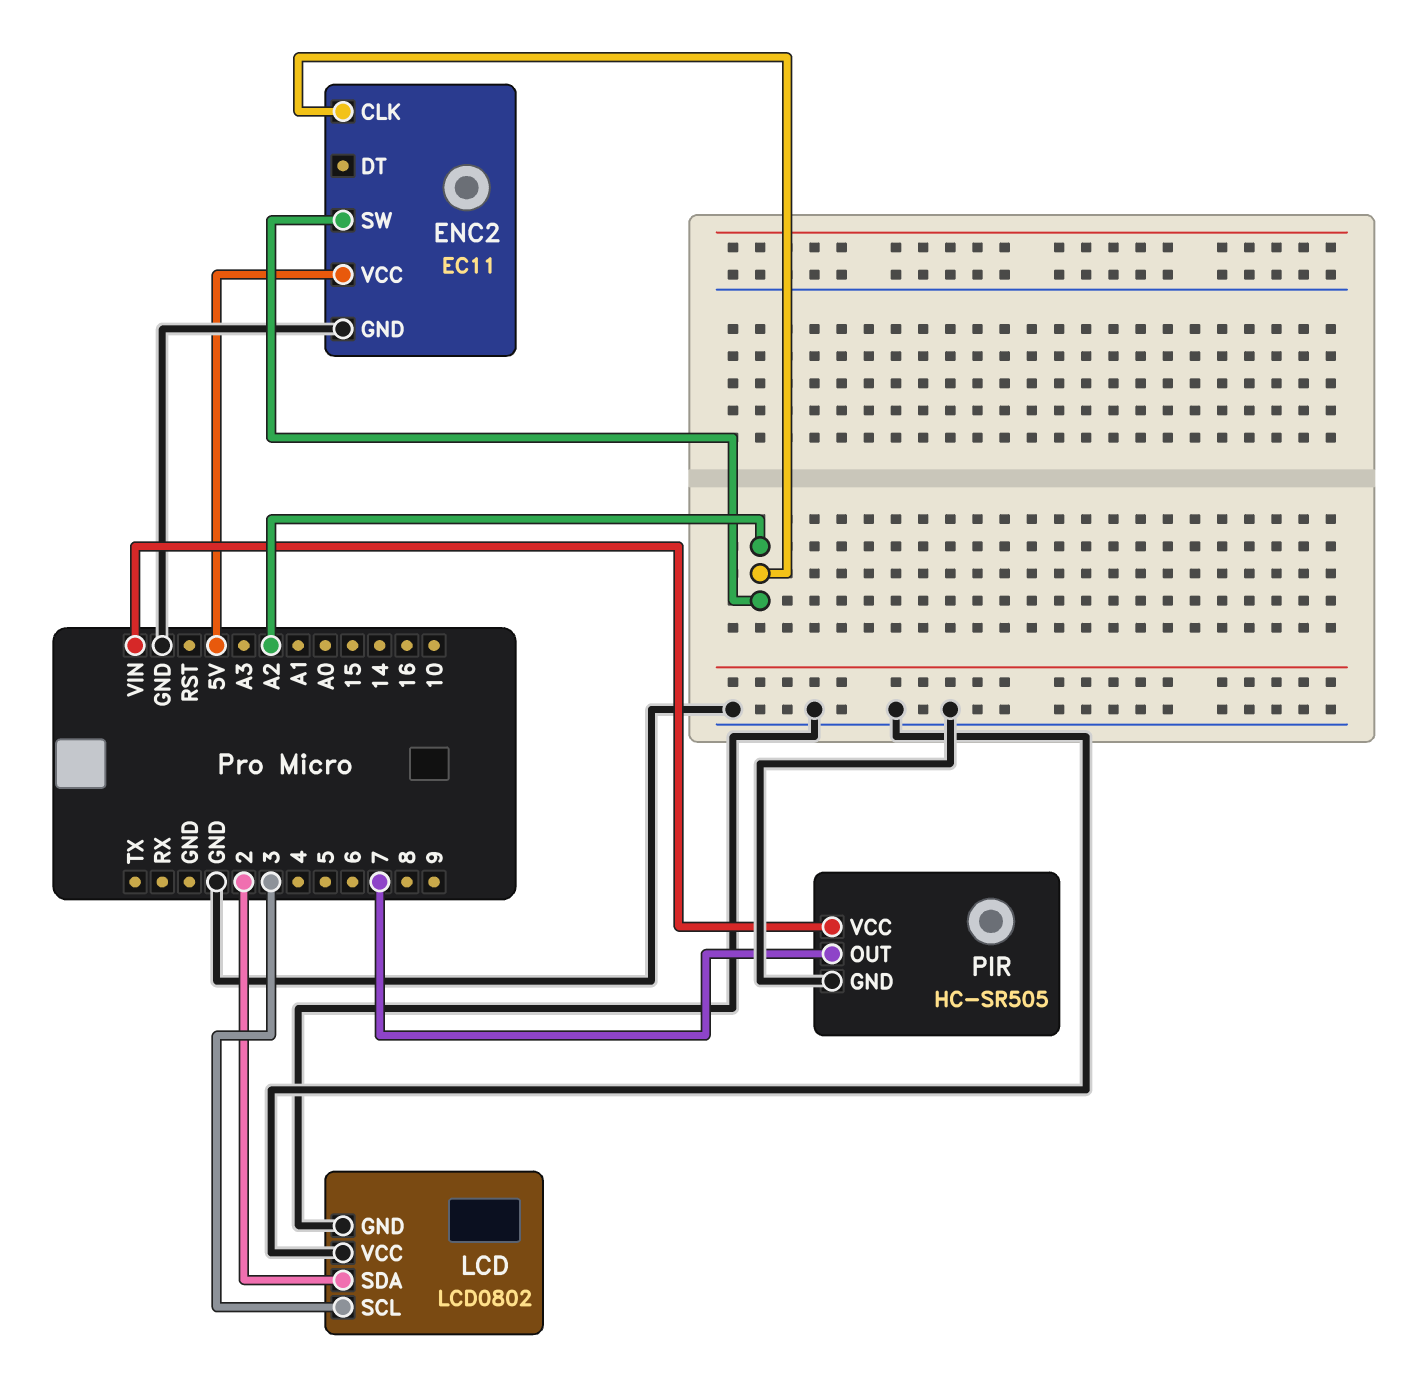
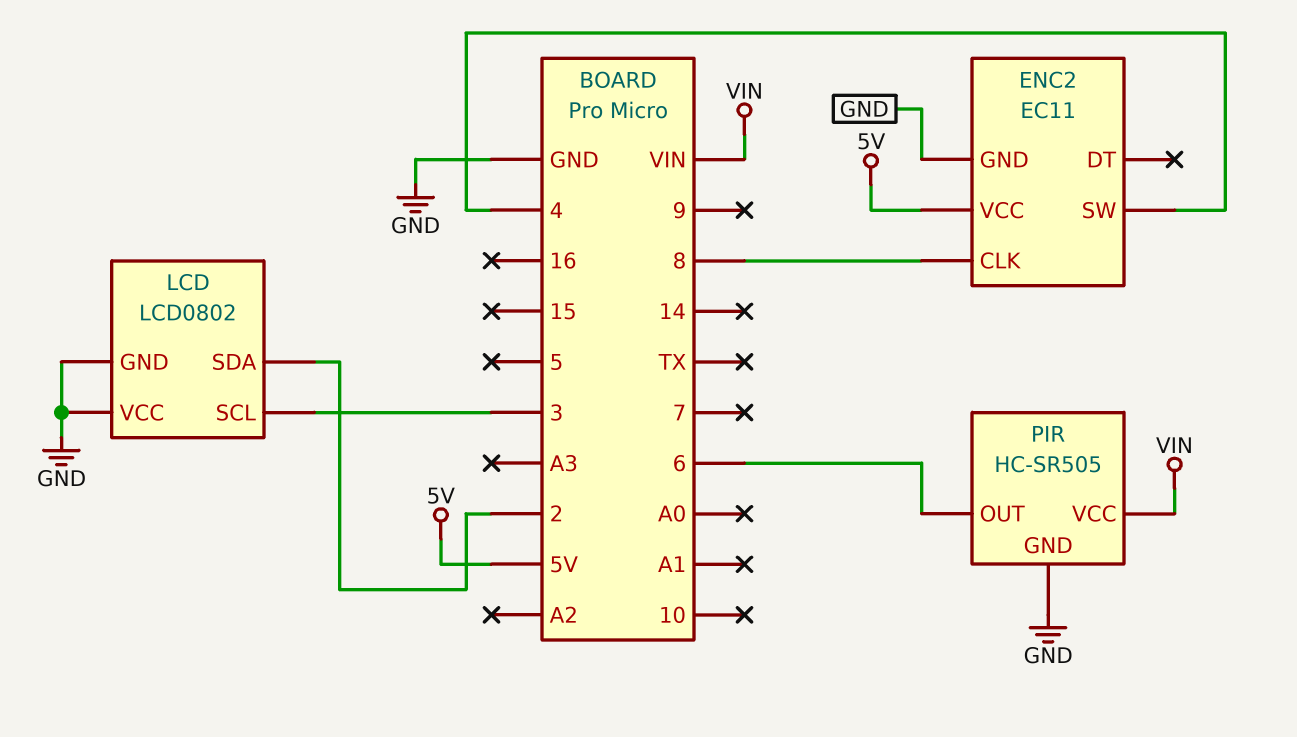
ENC2 pin CLK: A2 -> 8
ENC2 pin SW: A2 -> 4
PIR pin OUT: 7 -> 6

